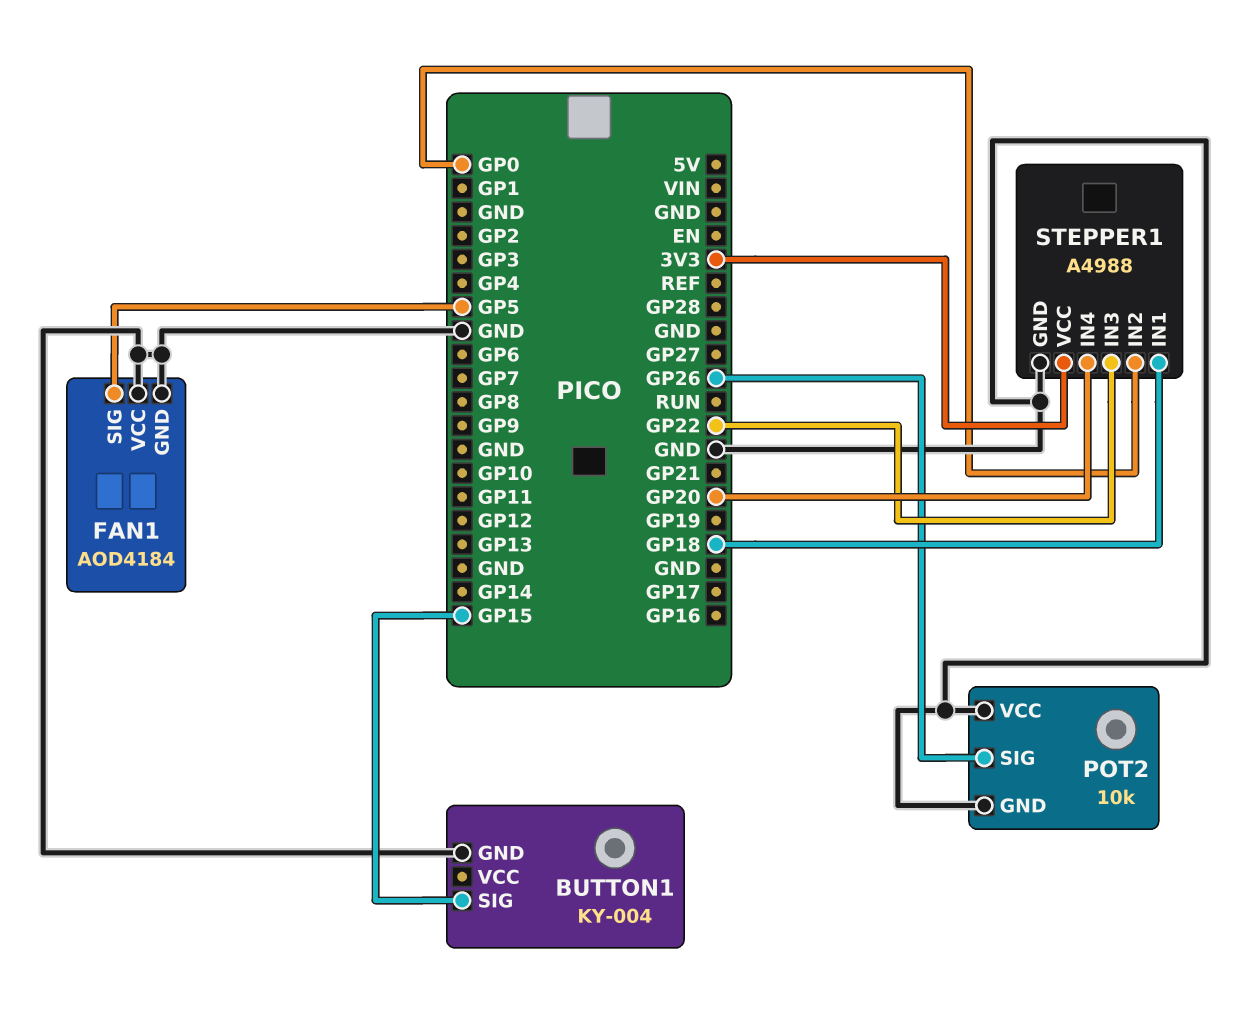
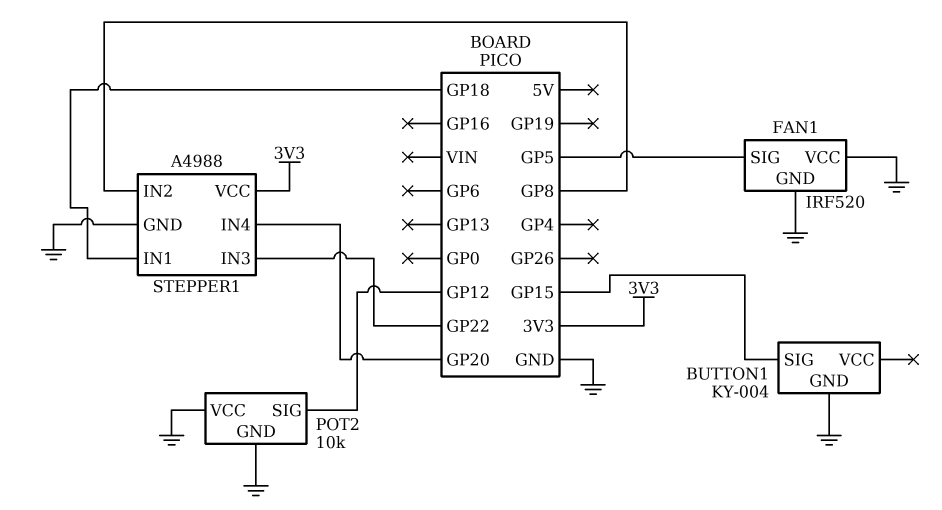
FAN1: AOD4184 -> IRF520
POT2 pin SIG: GP26 -> GP12
STEPPER1 pin IN2: GP0 -> GP8

